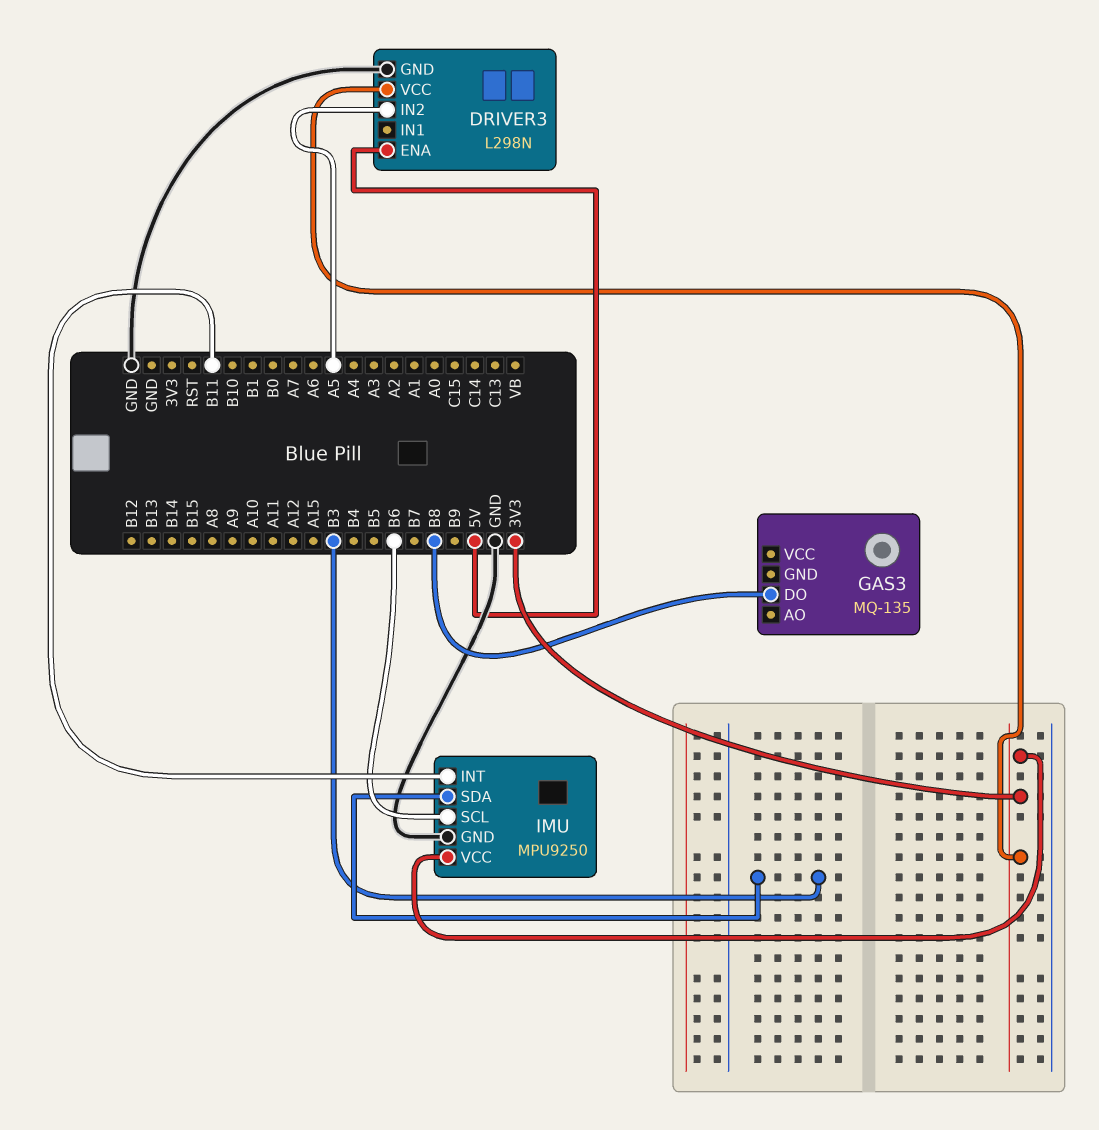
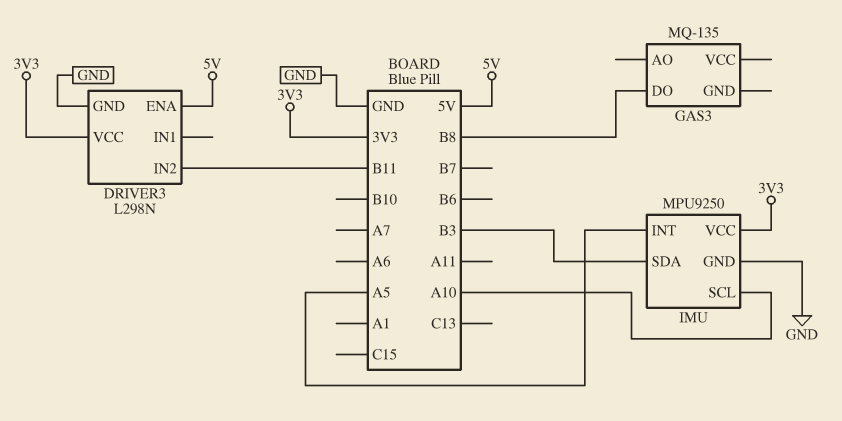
DRIVER3 pin IN2: A5 -> B11
IMU pin INT: B11 -> A5
IMU pin SCL: B6 -> A10

